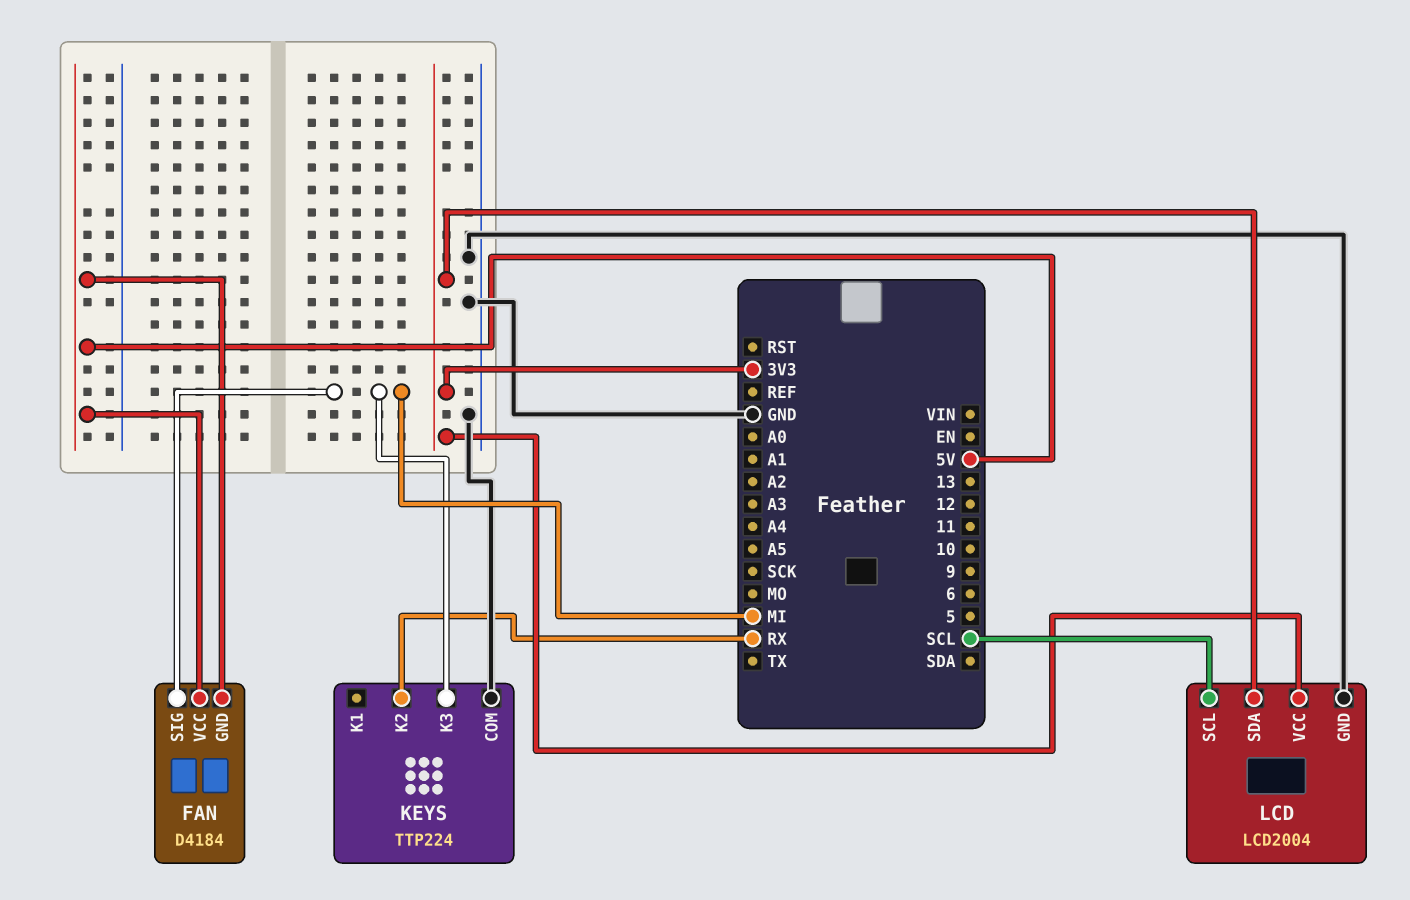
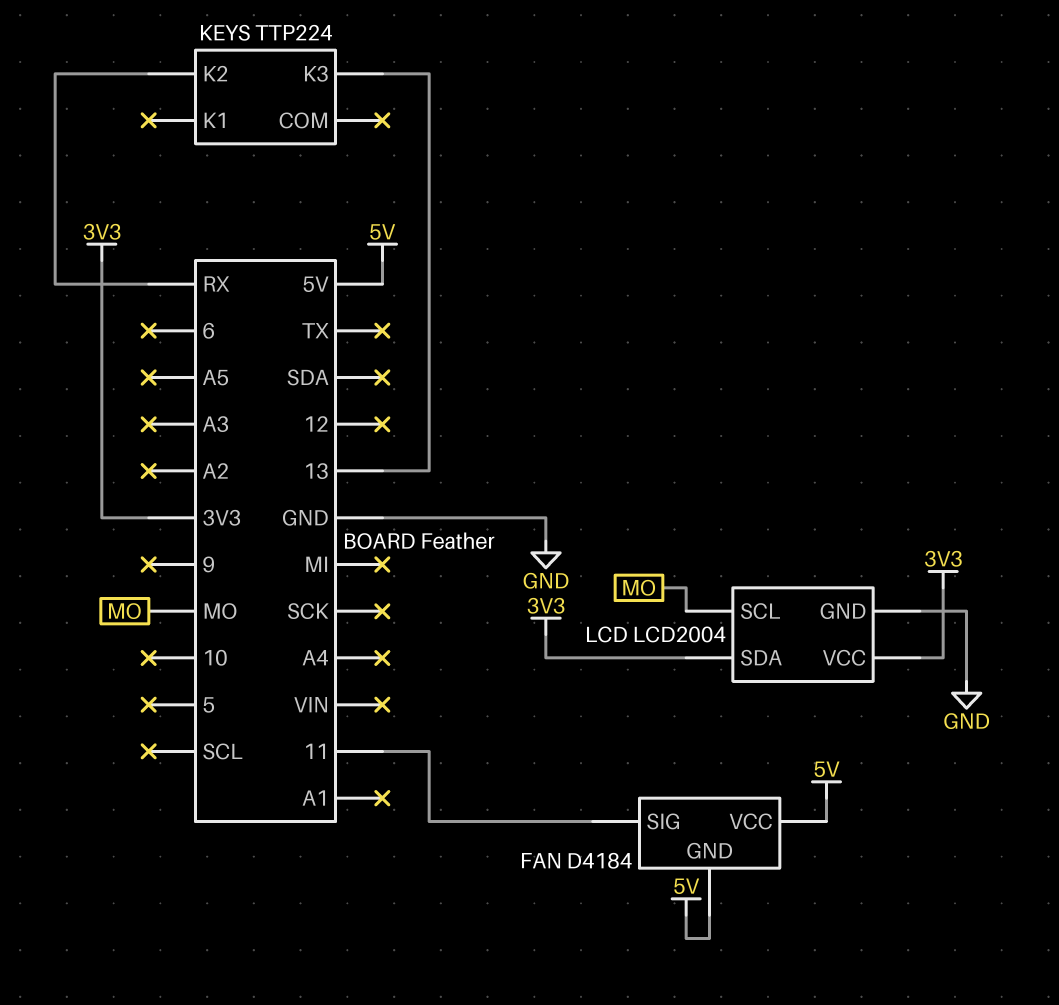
FAN pin SIG: MI -> 11
KEYS pin COM: GND -> none
KEYS pin K3: MI -> 13
LCD pin SCL: SCL -> MO

